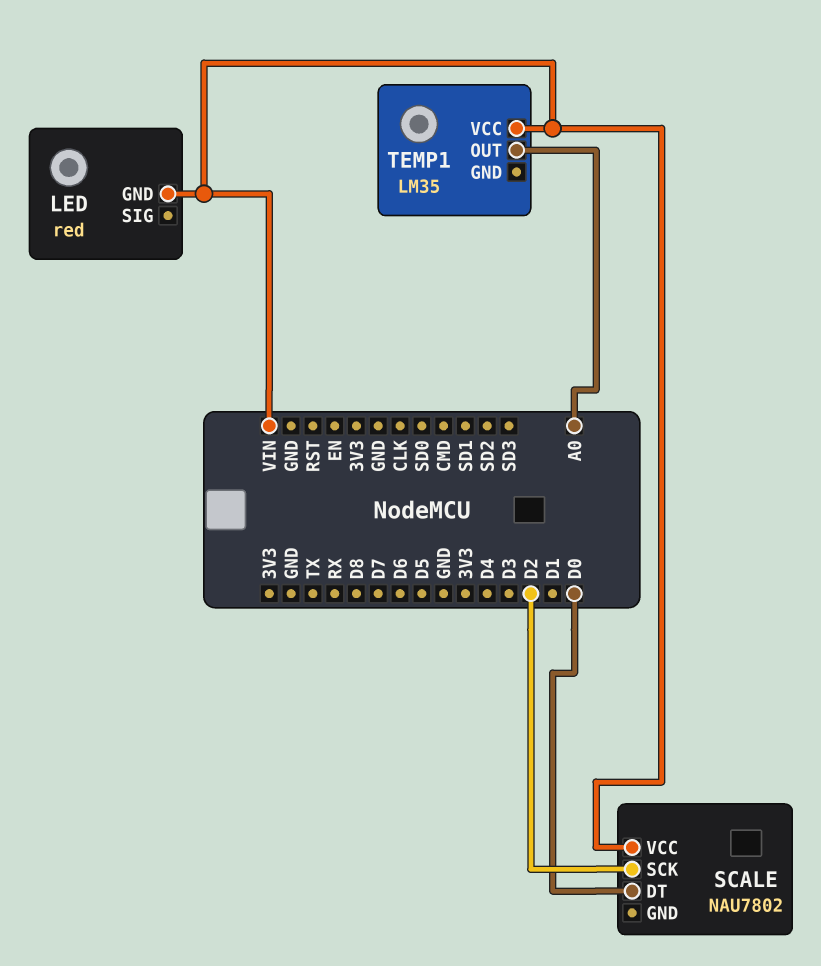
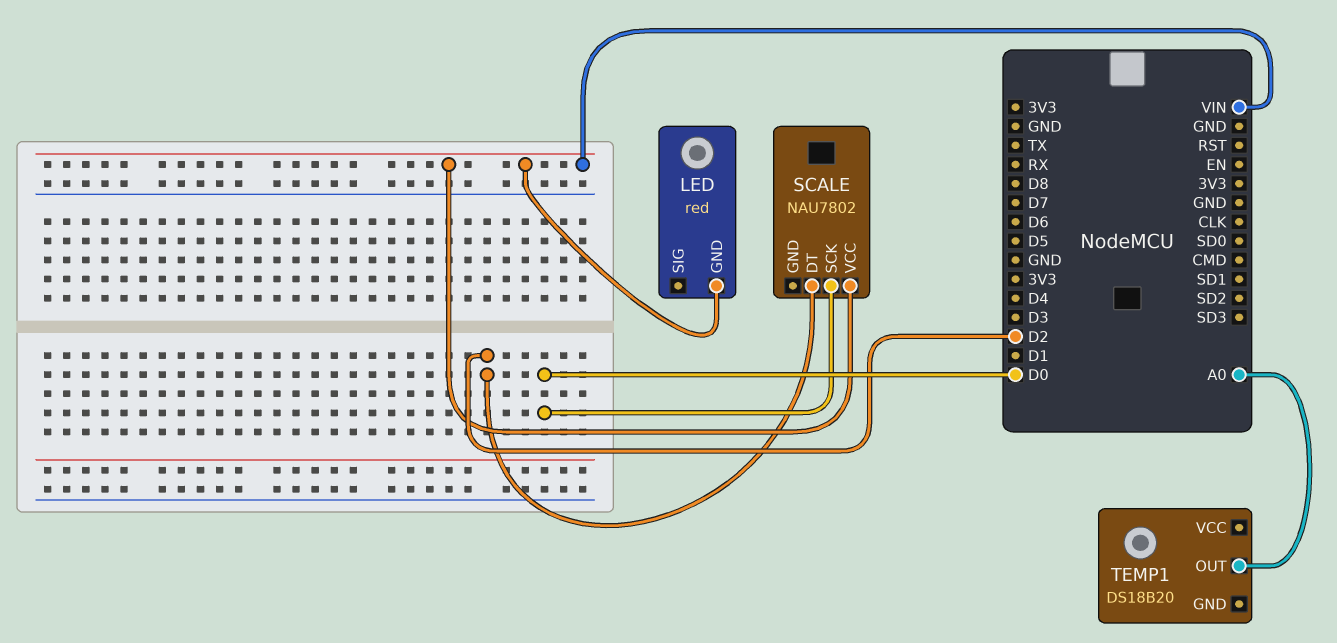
SCALE pin DT: D0 -> D2
SCALE pin SCK: D2 -> D0
TEMP1: LM35 -> DS18B20
TEMP1 pin VCC: VIN -> none

